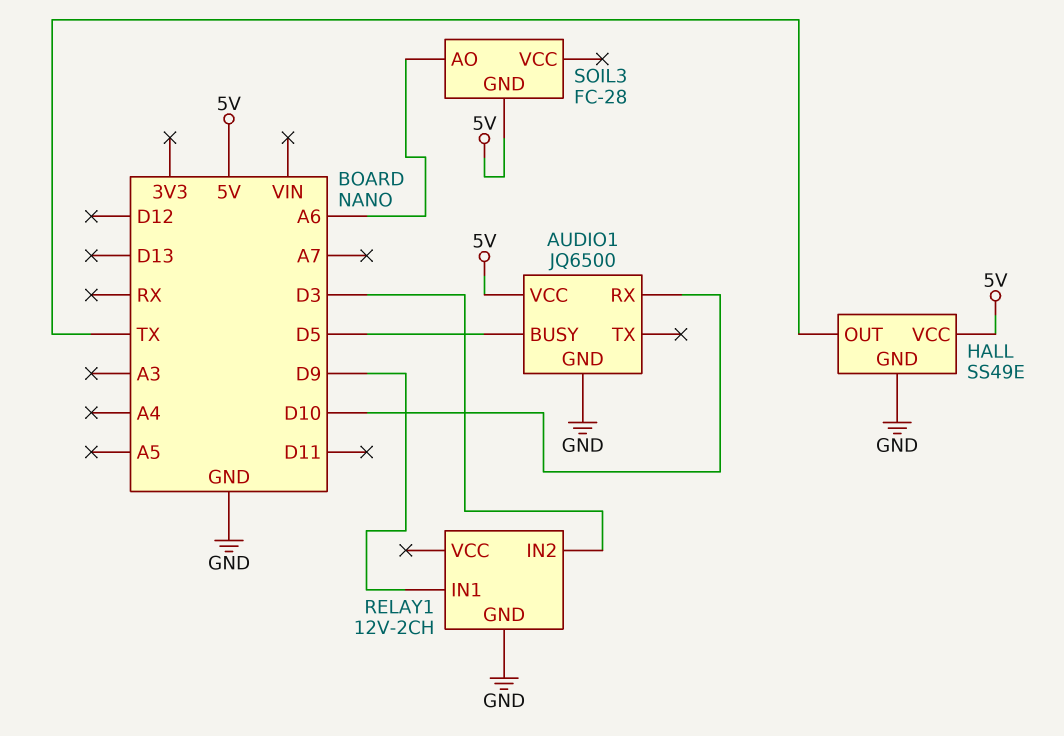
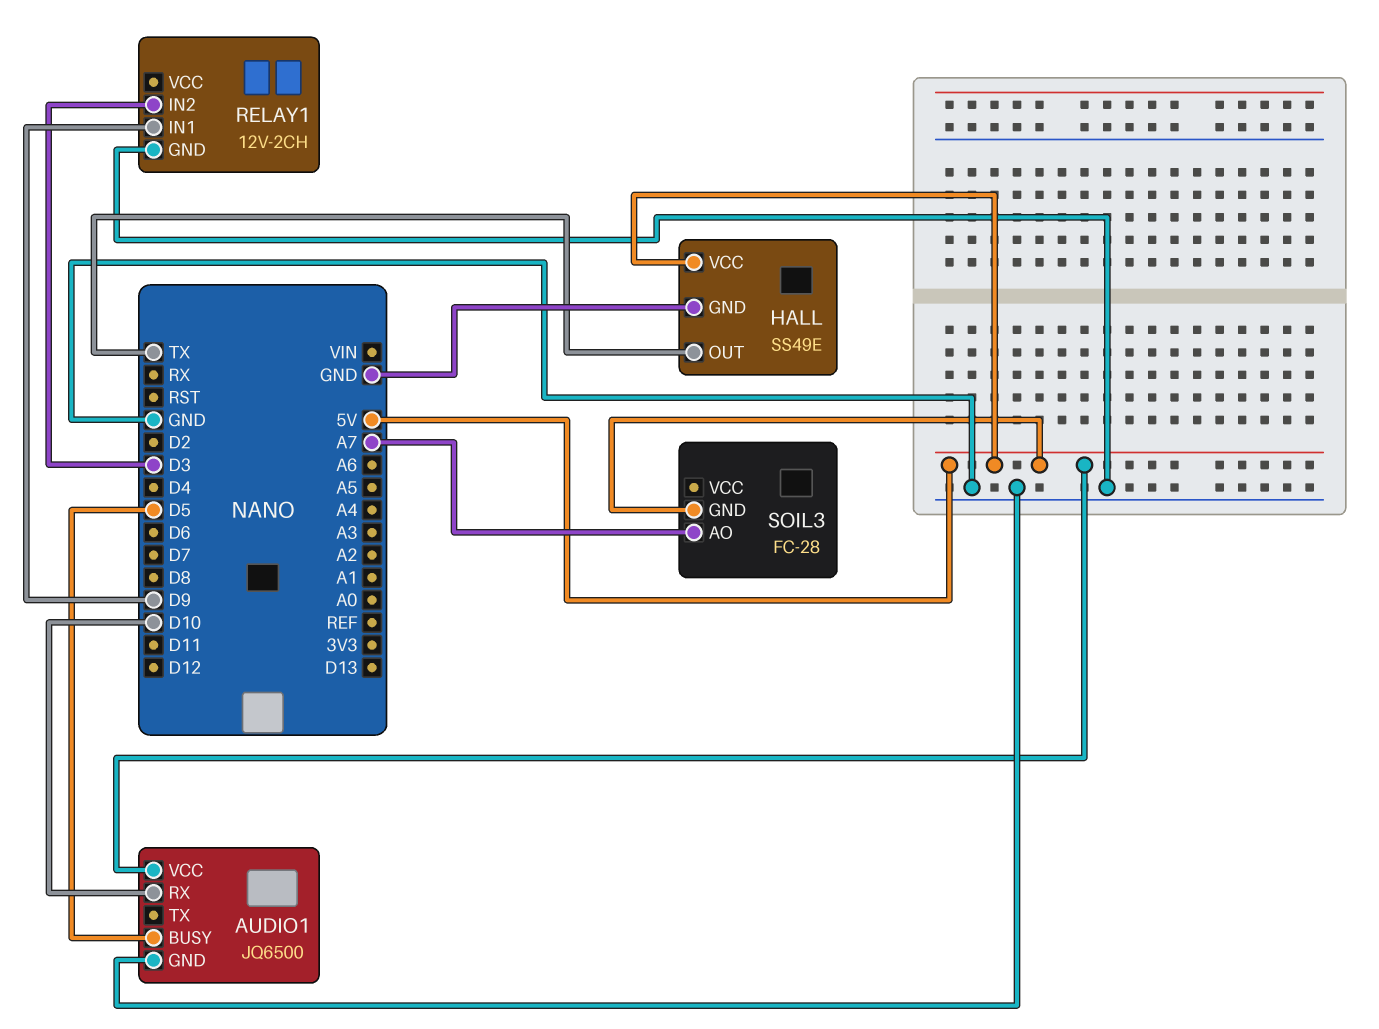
SOIL3 pin AO: A6 -> A7

